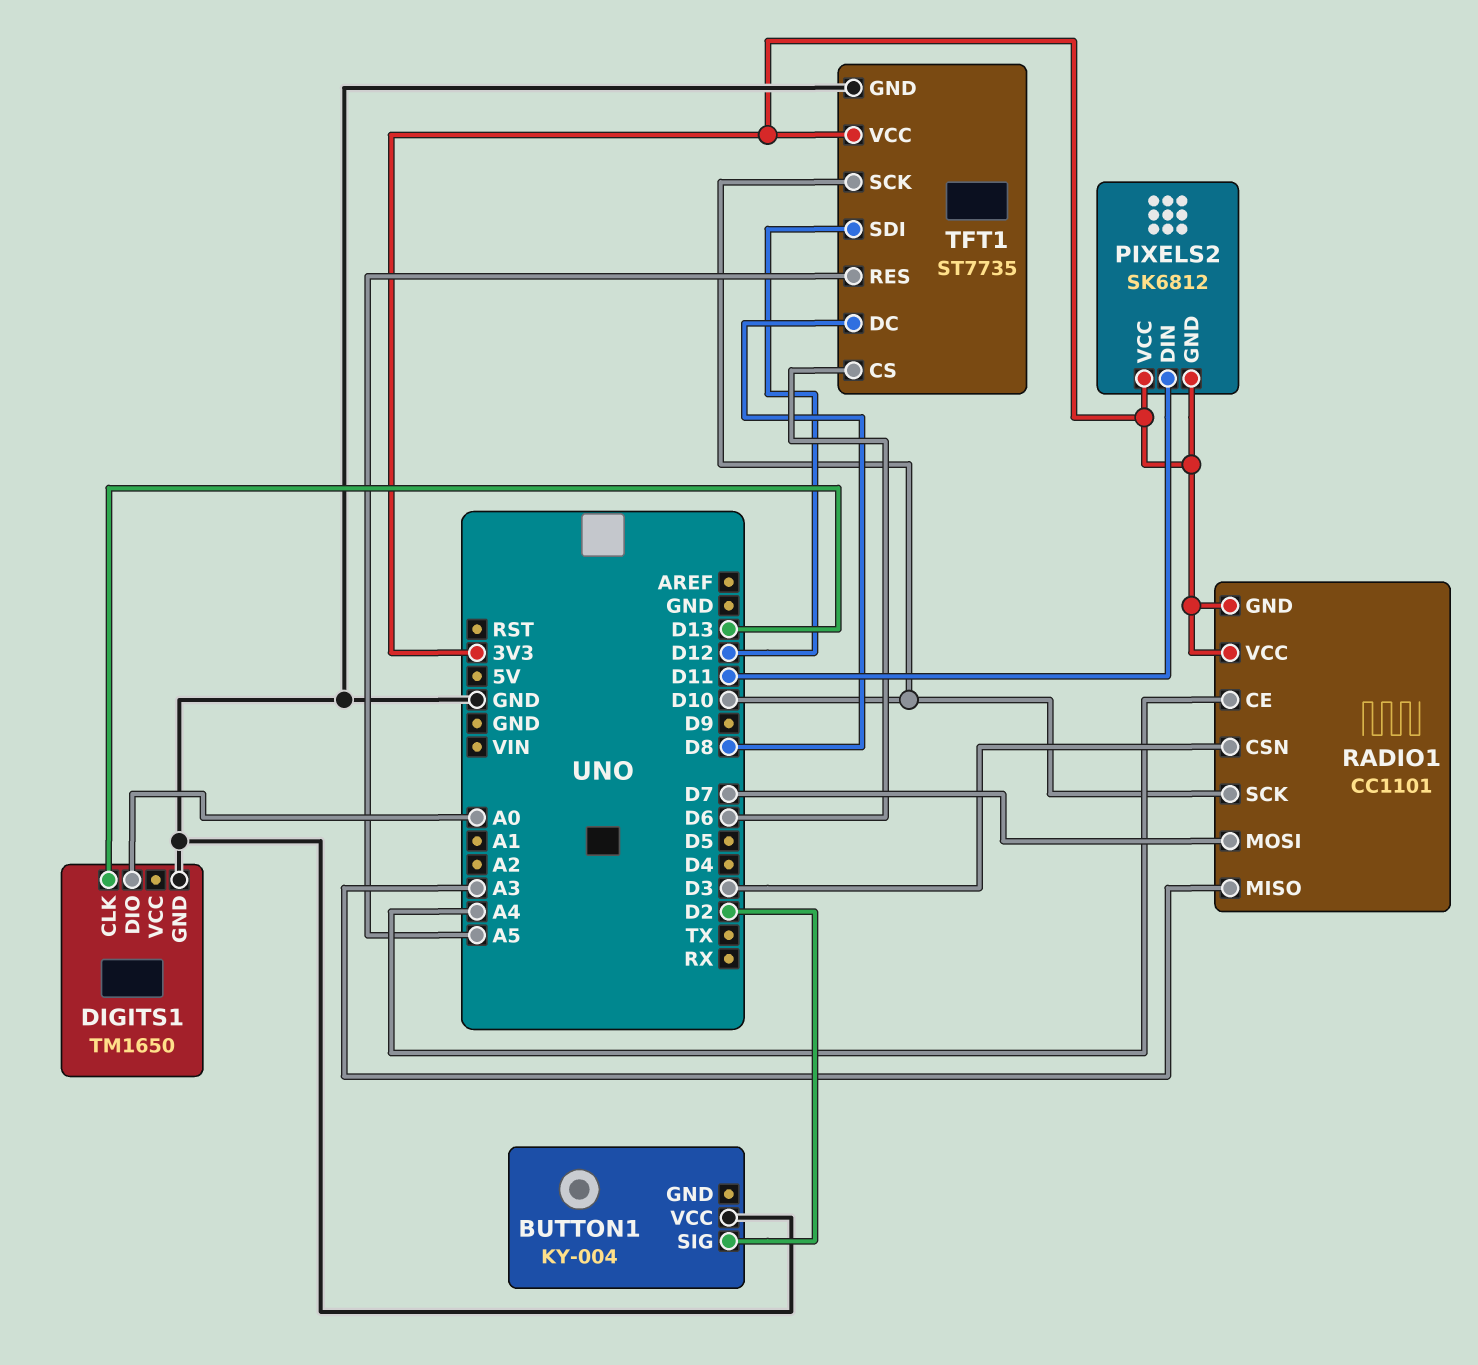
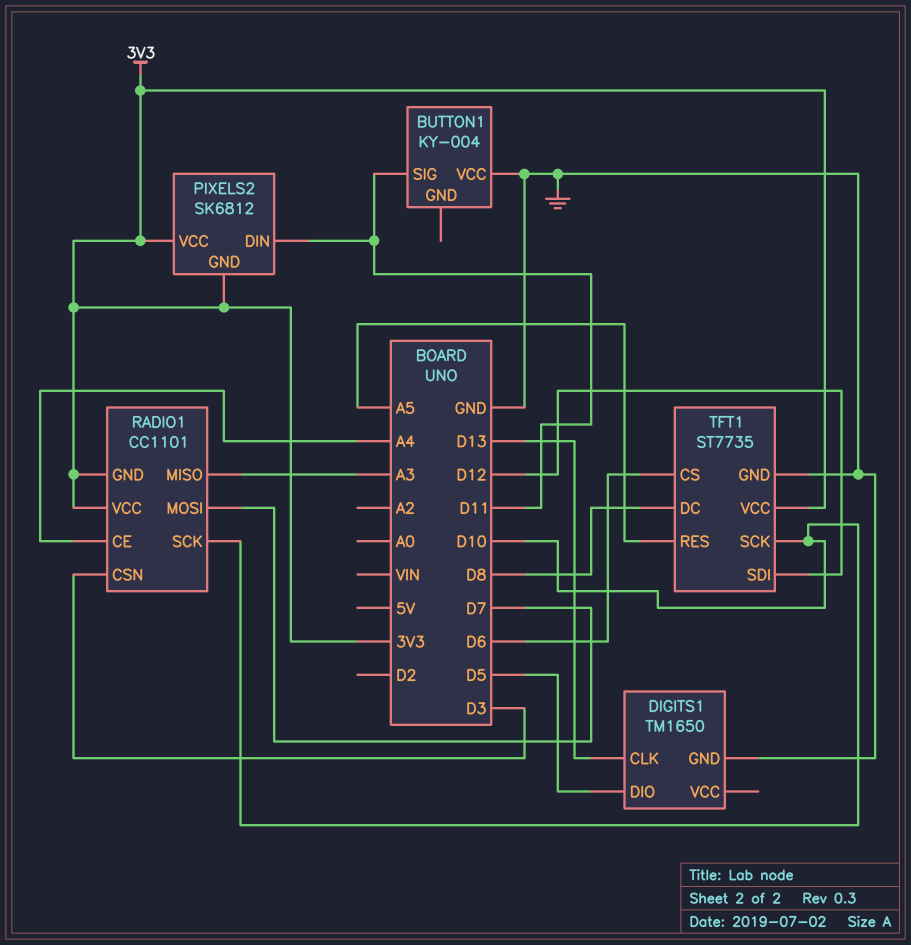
BUTTON1 pin SIG: D2 -> D11
DIGITS1 pin DIO: A0 -> D5

